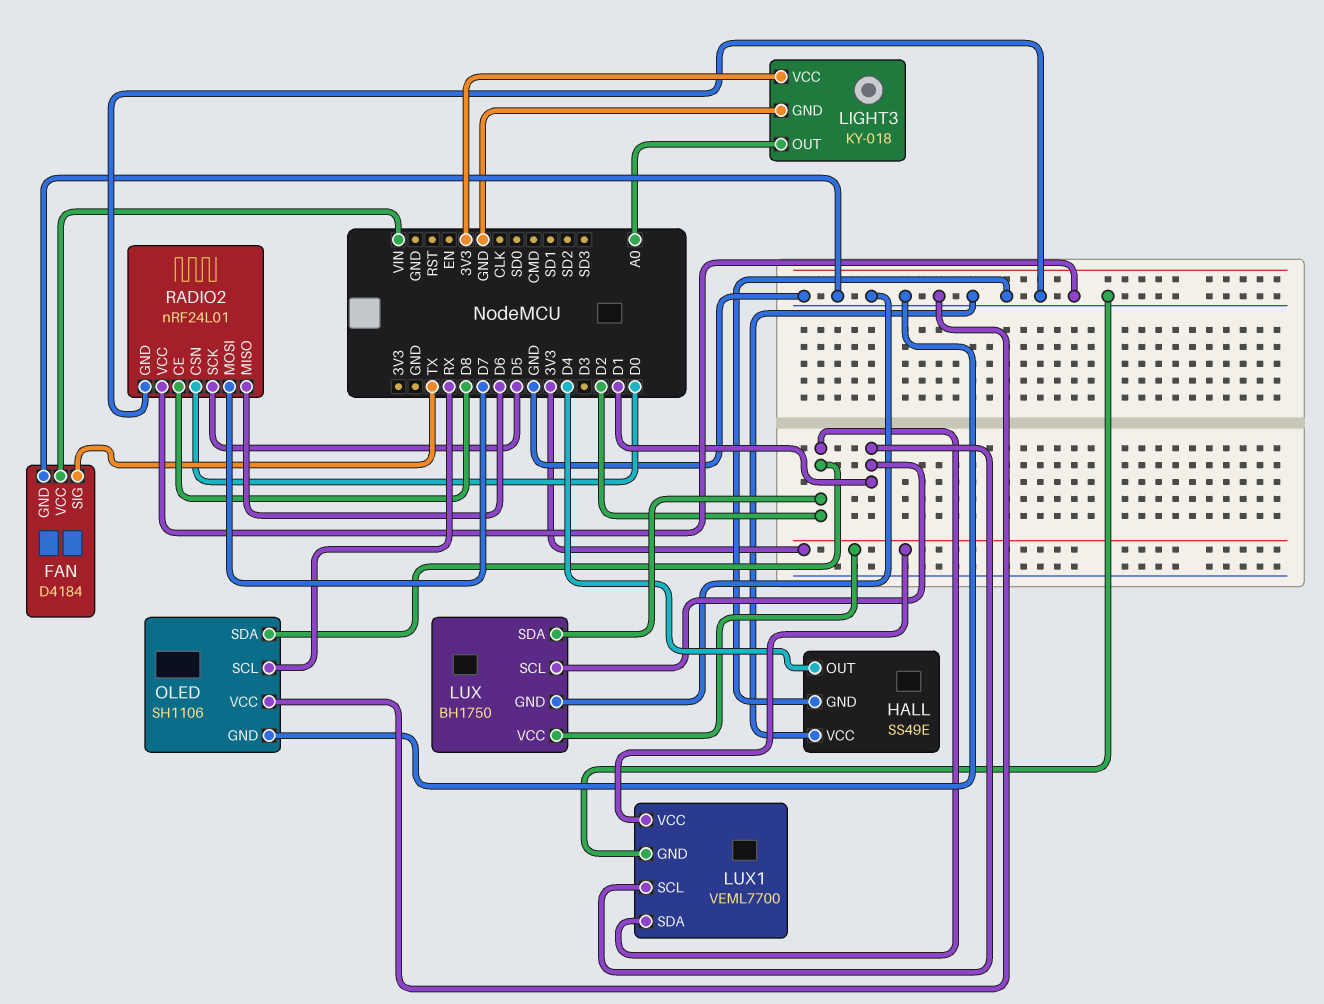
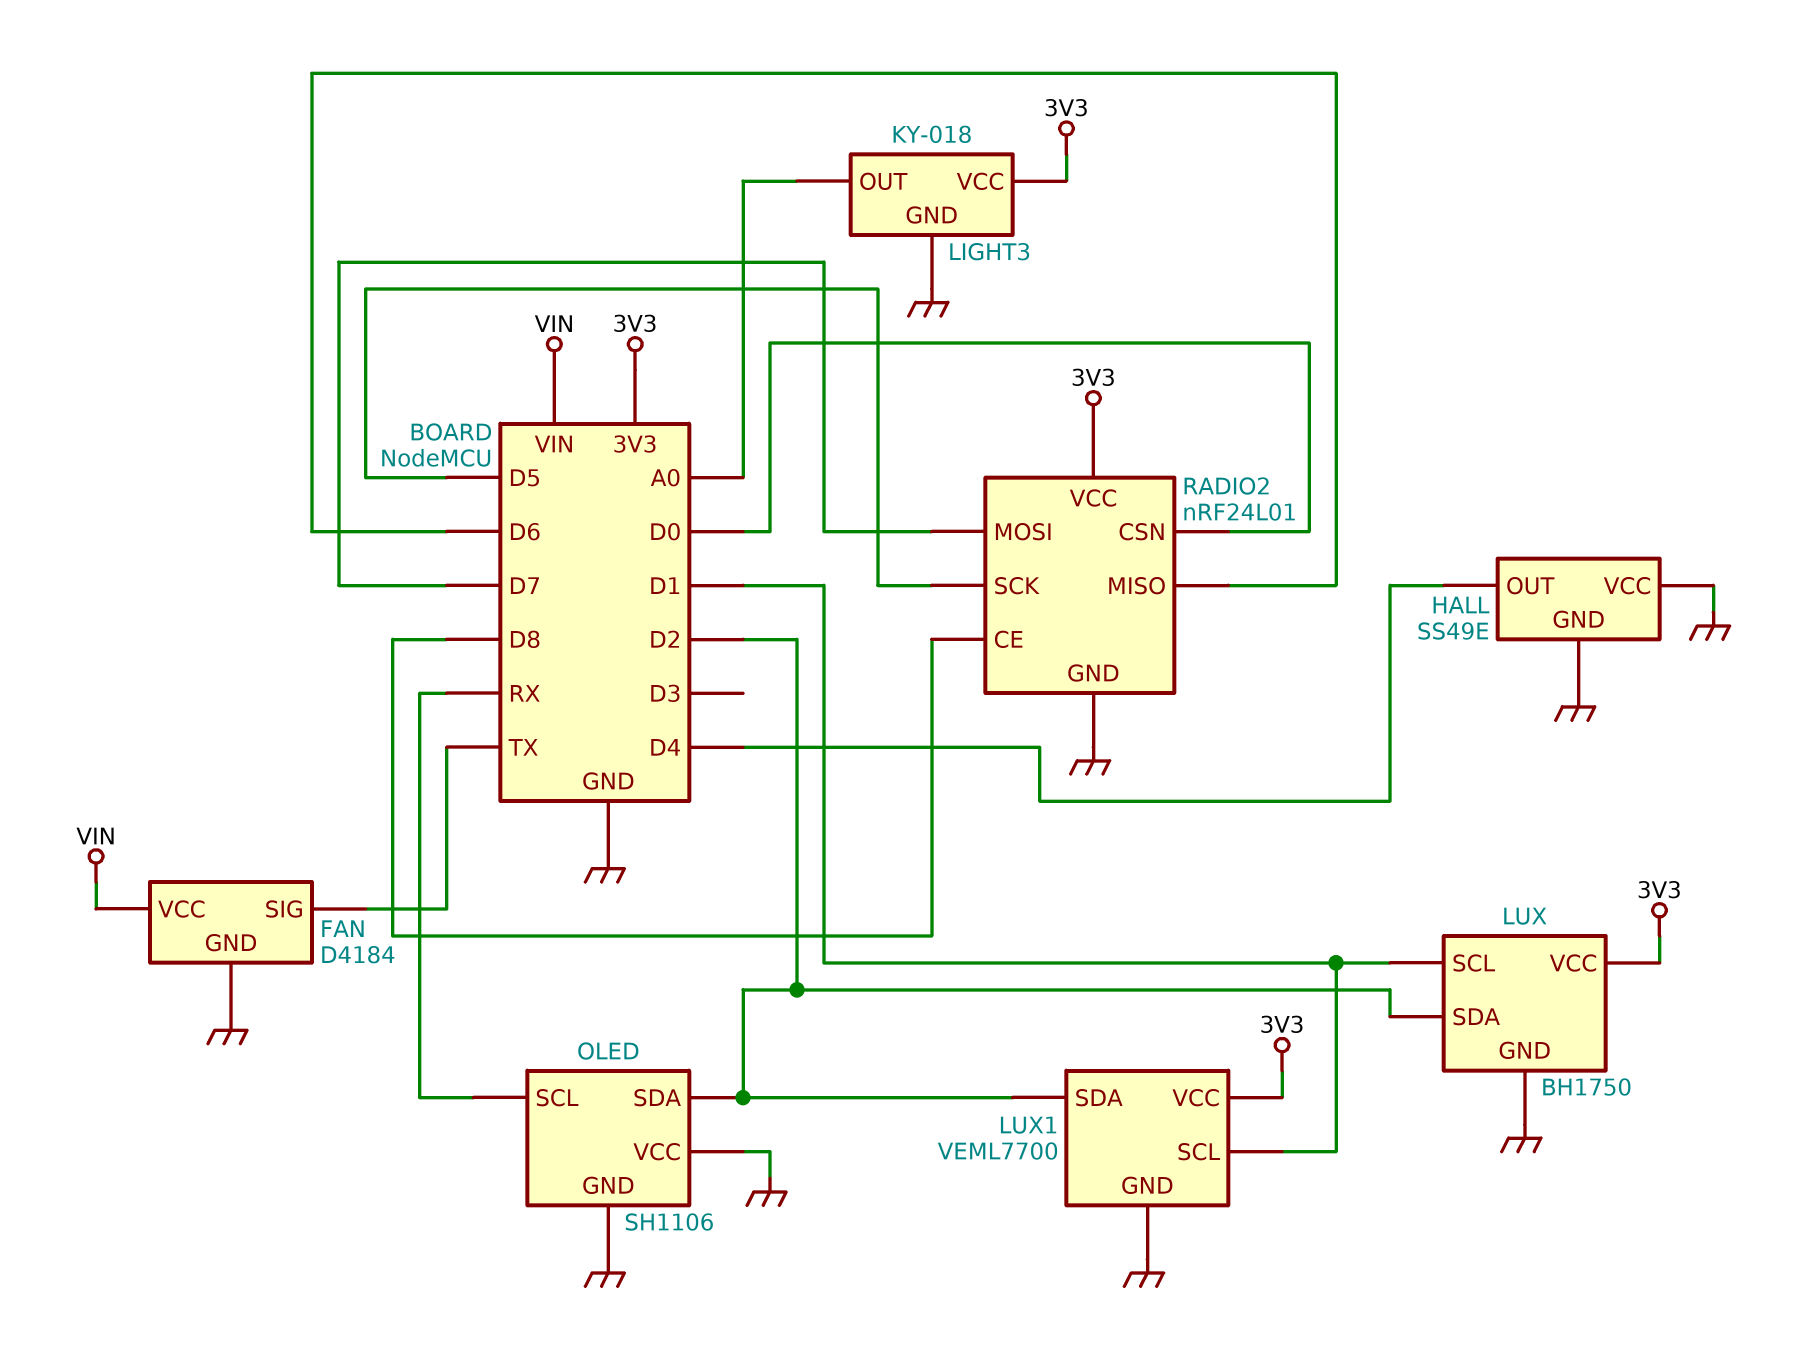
RADIO2 pin VCC: GND -> 3V3

